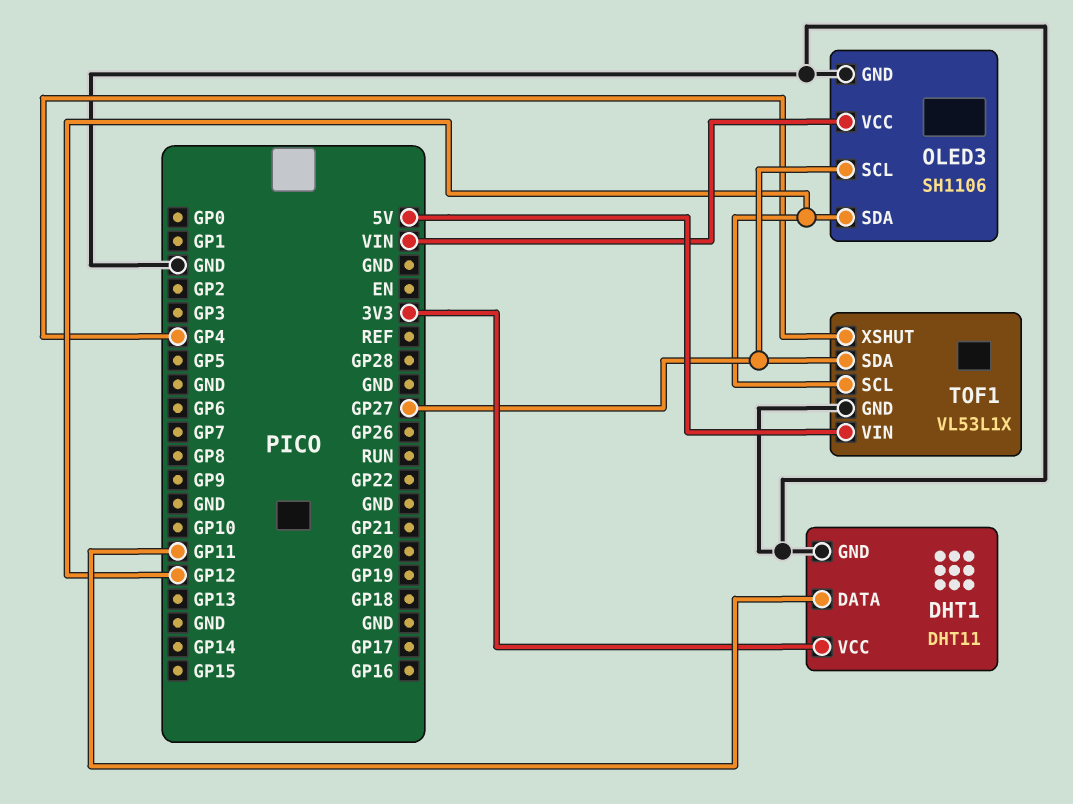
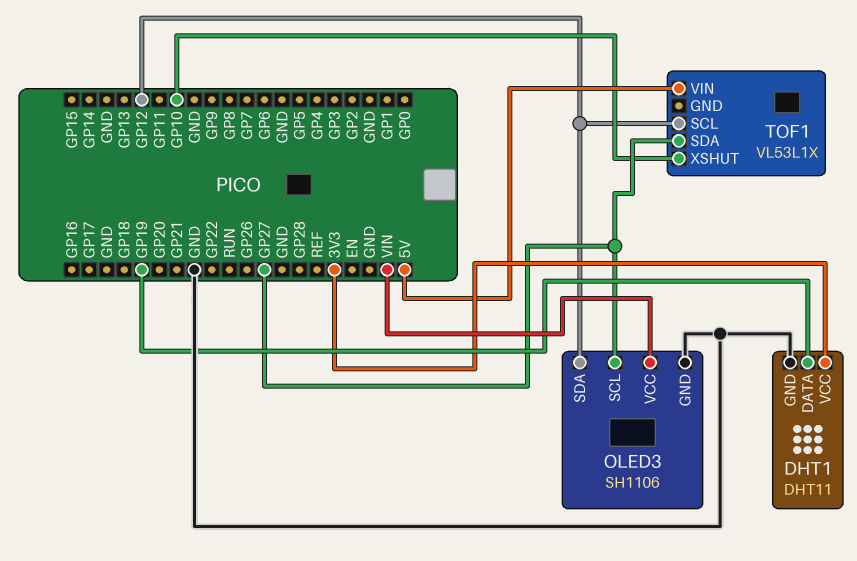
DHT1 pin DATA: GP11 -> GP19
TOF1 pin GND: GND -> none
TOF1 pin XSHUT: GP4 -> GP10

